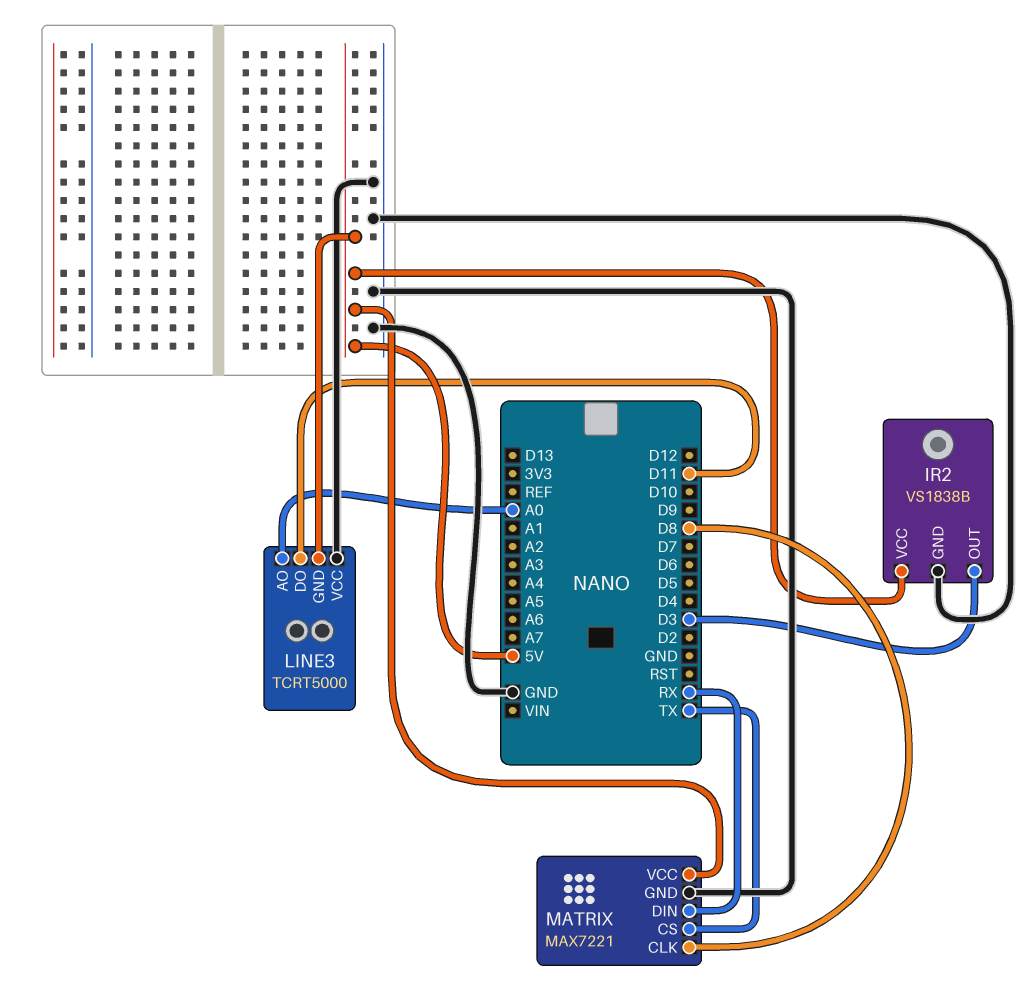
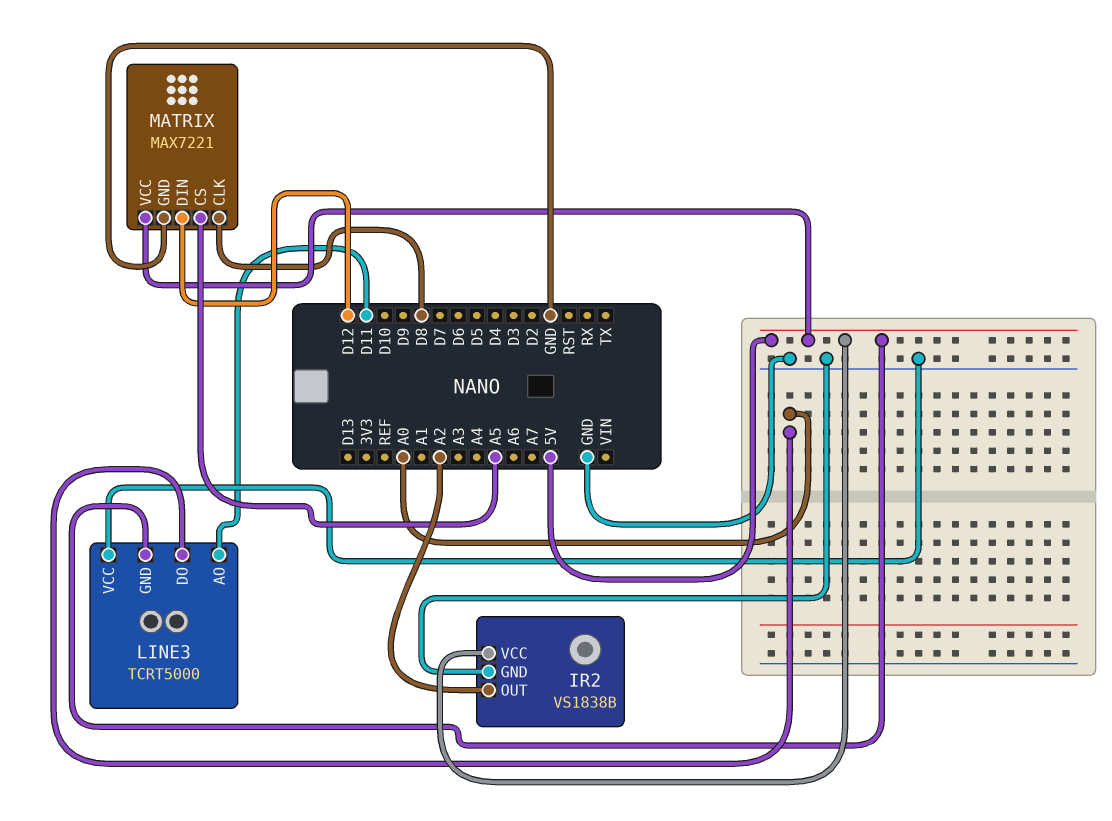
IR2 pin OUT: D3 -> A2
LINE3 pin AO: A0 -> D11
LINE3 pin DO: D11 -> A0
MATRIX pin CS: TX -> A5
MATRIX pin DIN: RX -> D12

